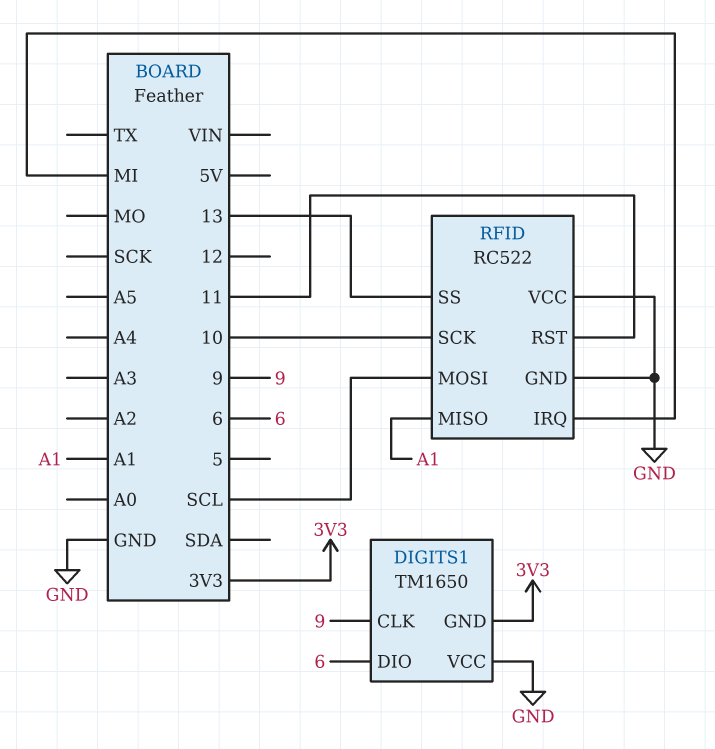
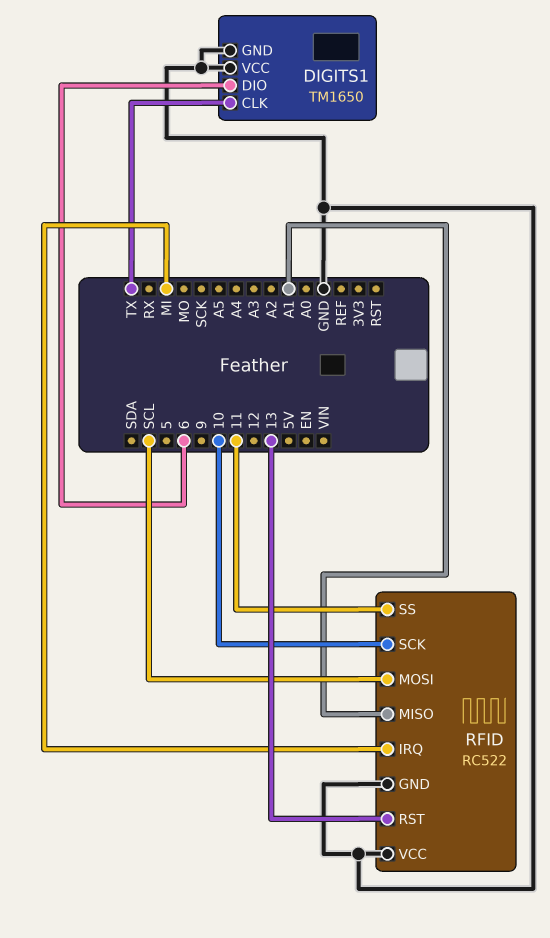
DIGITS1 pin CLK: 9 -> TX
DIGITS1 pin GND: 3V3 -> GND
RFID pin RST: 11 -> 13
RFID pin SS: 13 -> 11

